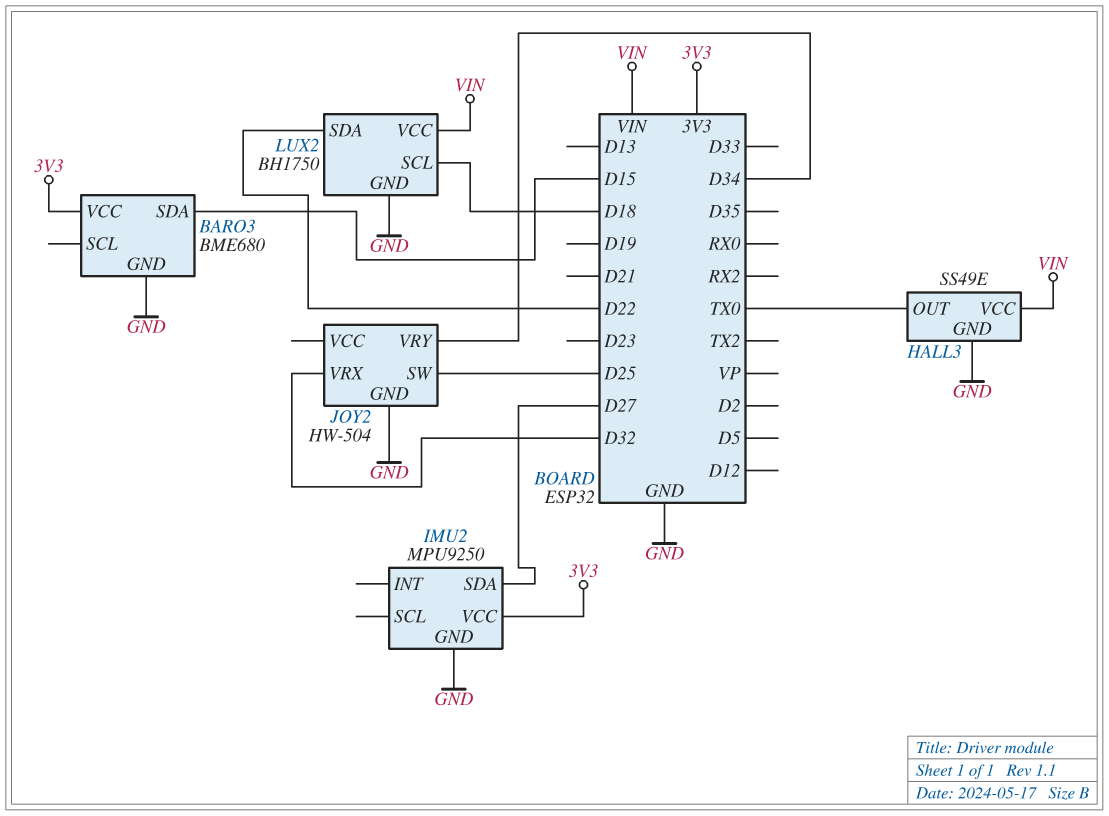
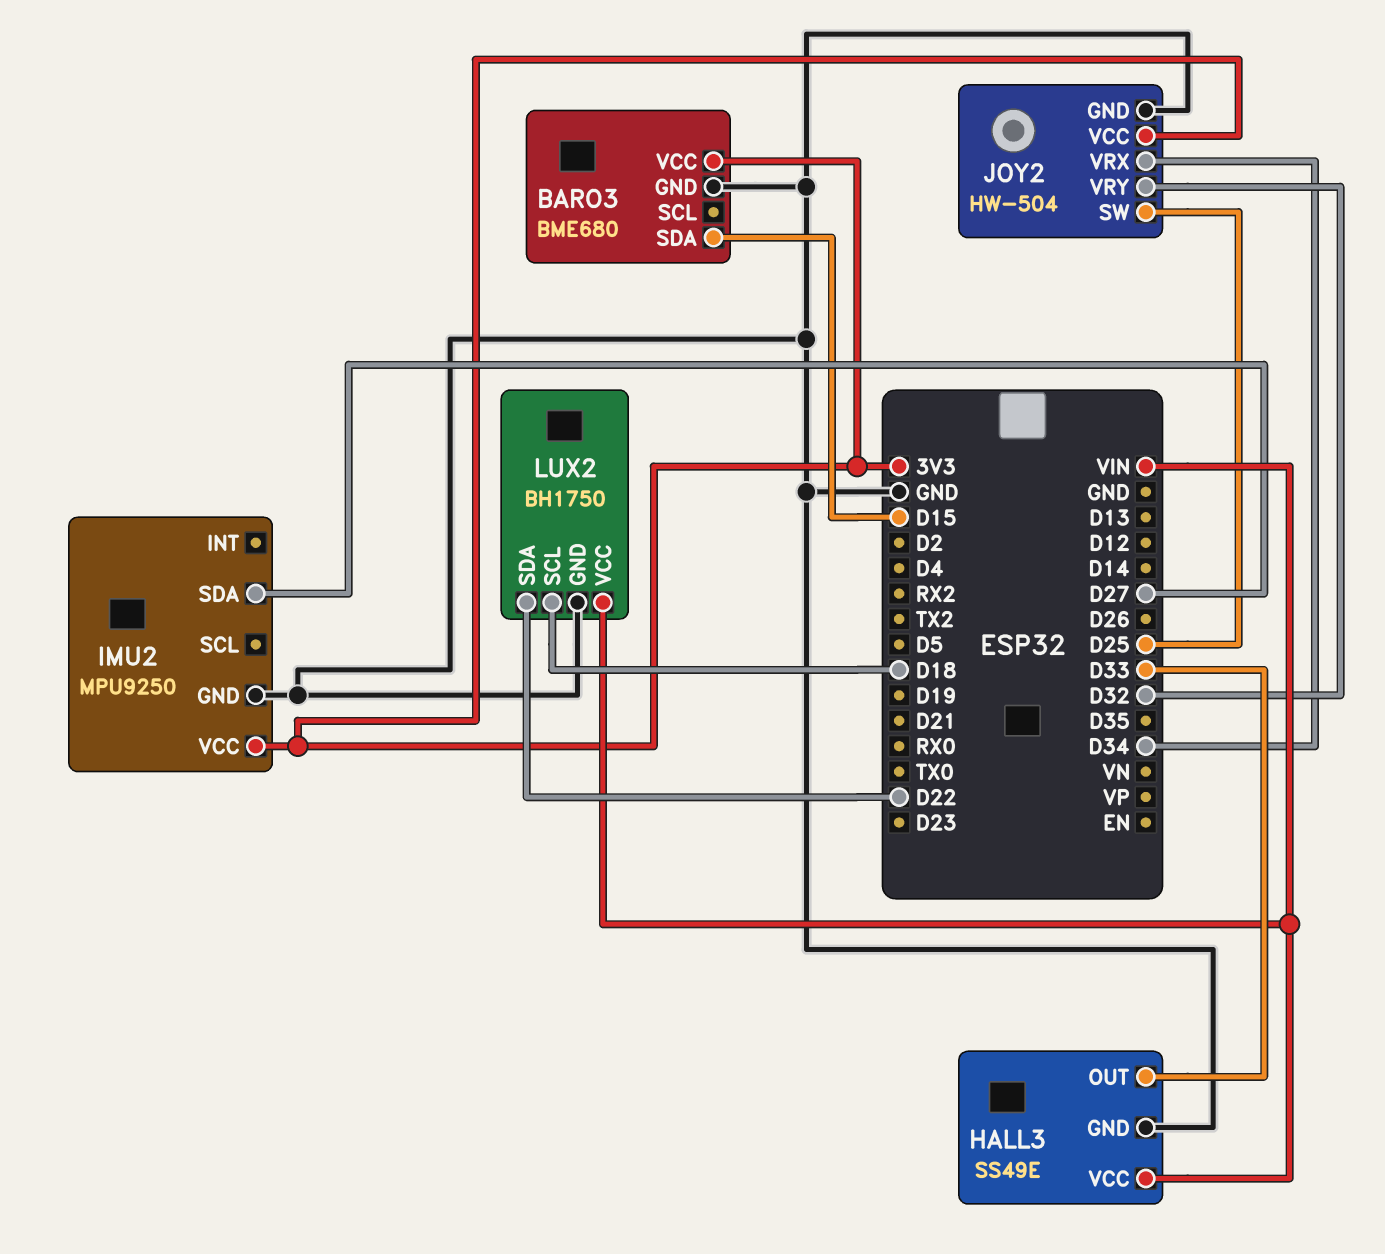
HALL3 pin OUT: TX0 -> D33
JOY2 pin VCC: none -> 3V3
JOY2 pin VRX: D32 -> D34
JOY2 pin VRY: D34 -> D32

